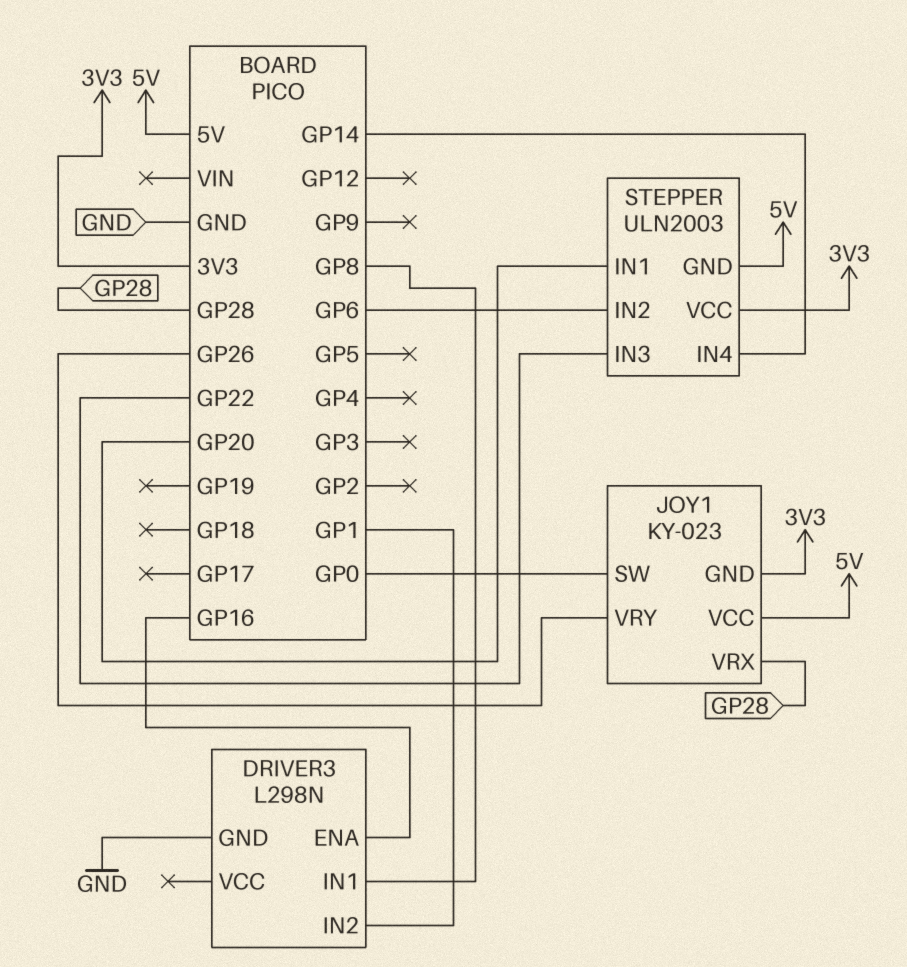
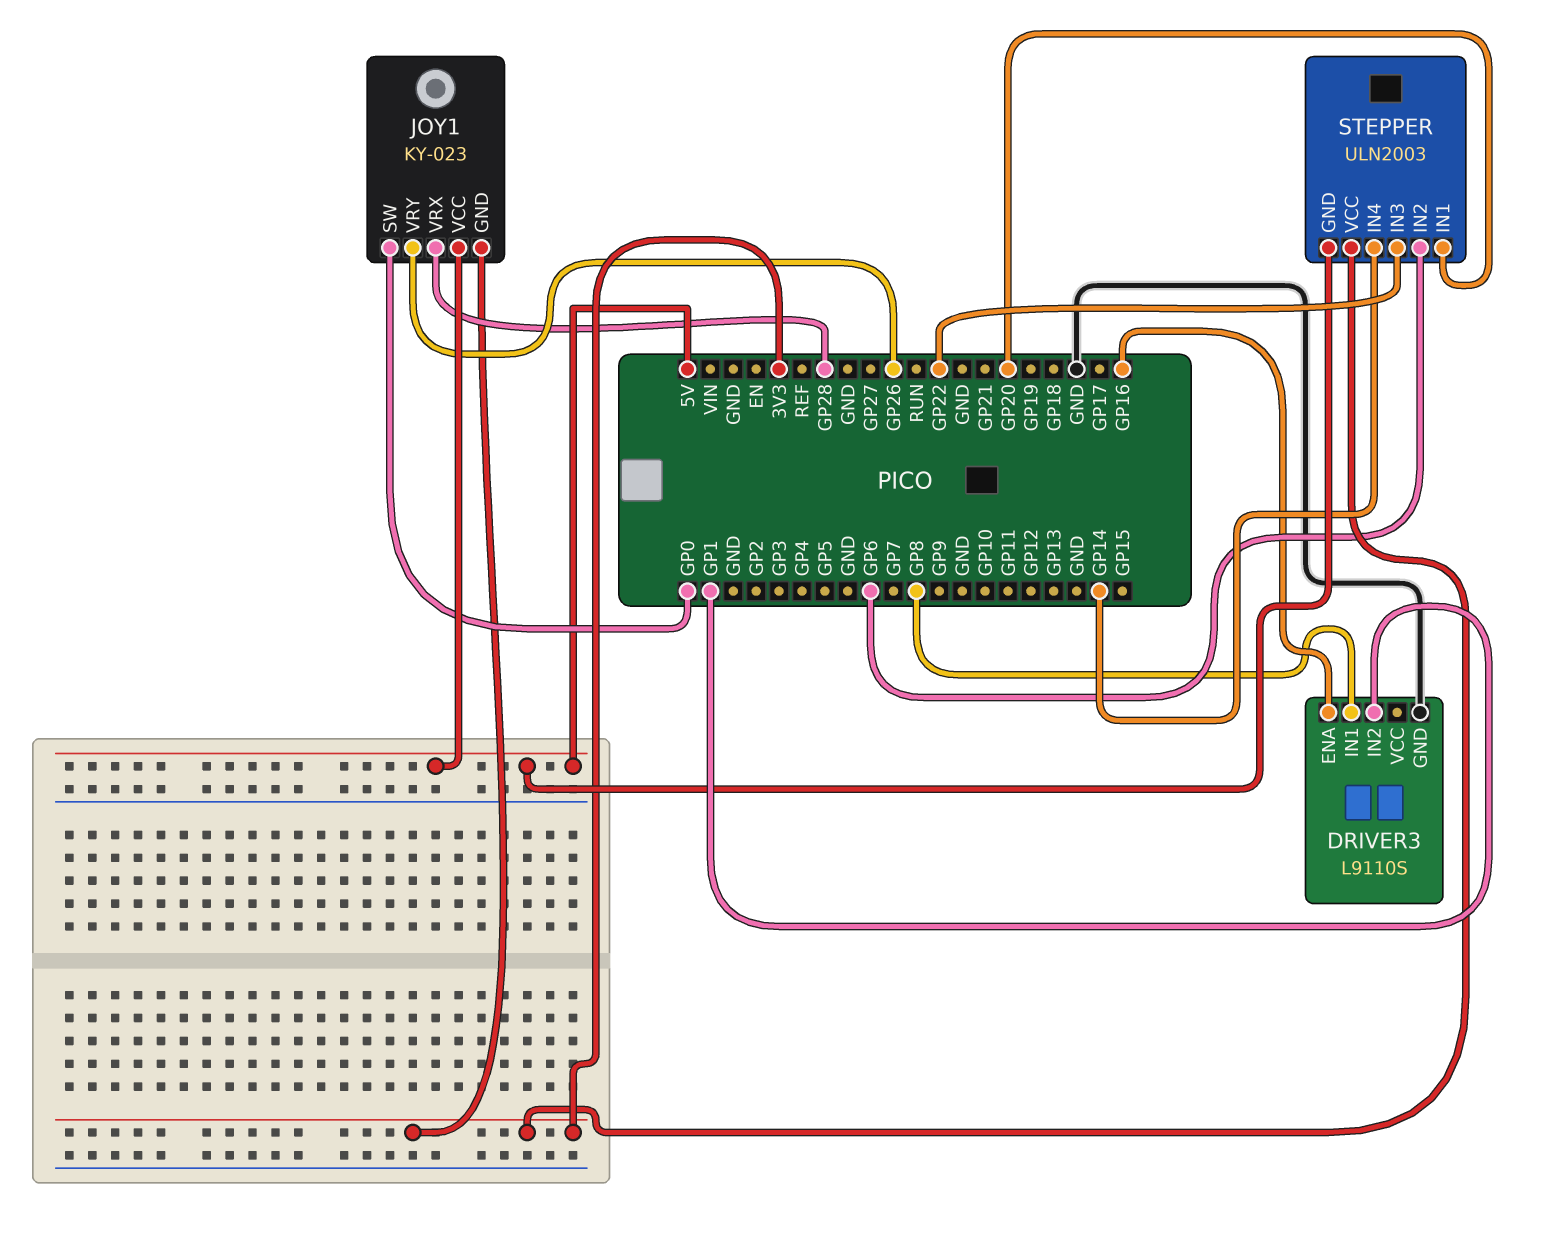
DRIVER3: L298N -> L9110S

